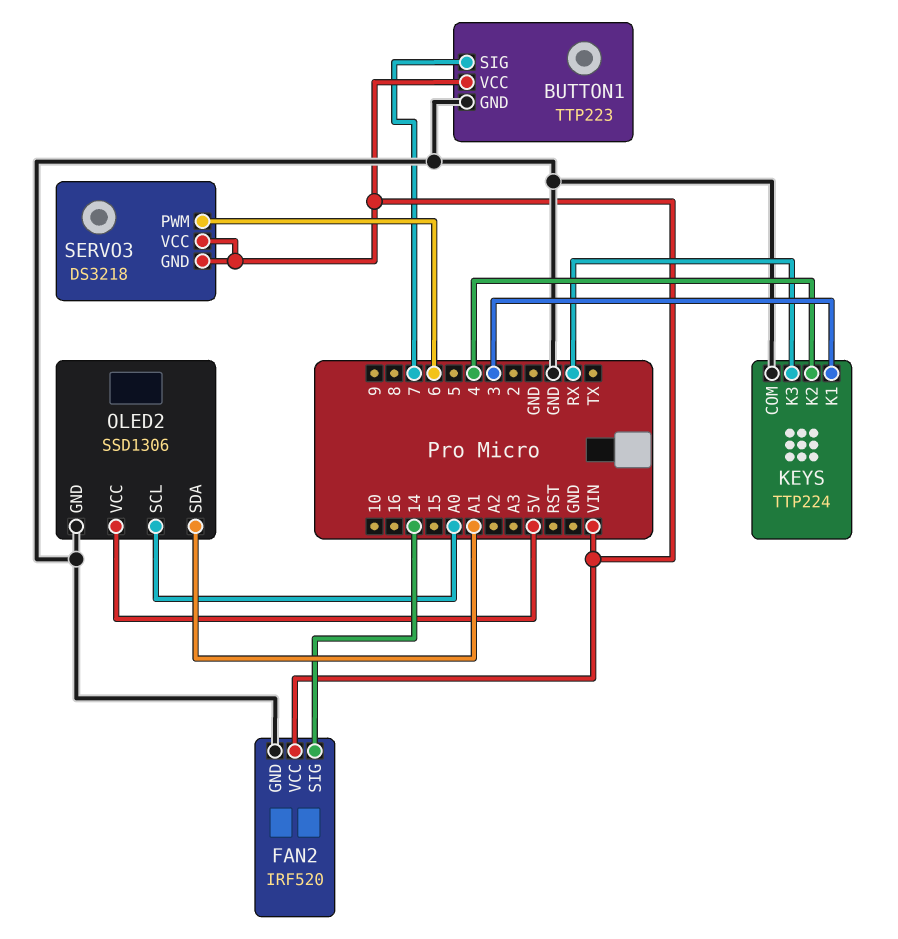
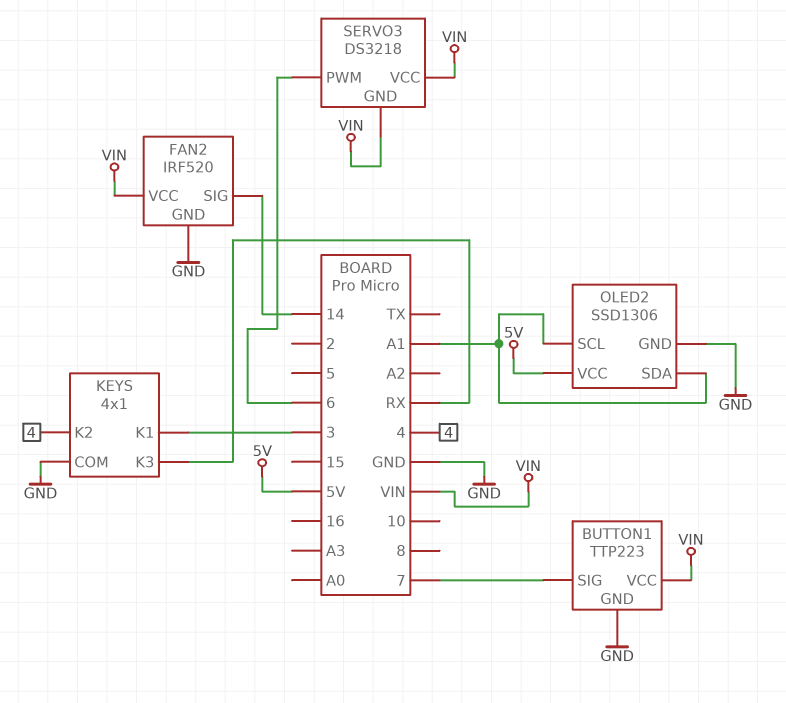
KEYS: TTP224 -> 4x1
OLED2 pin SCL: A0 -> A1

